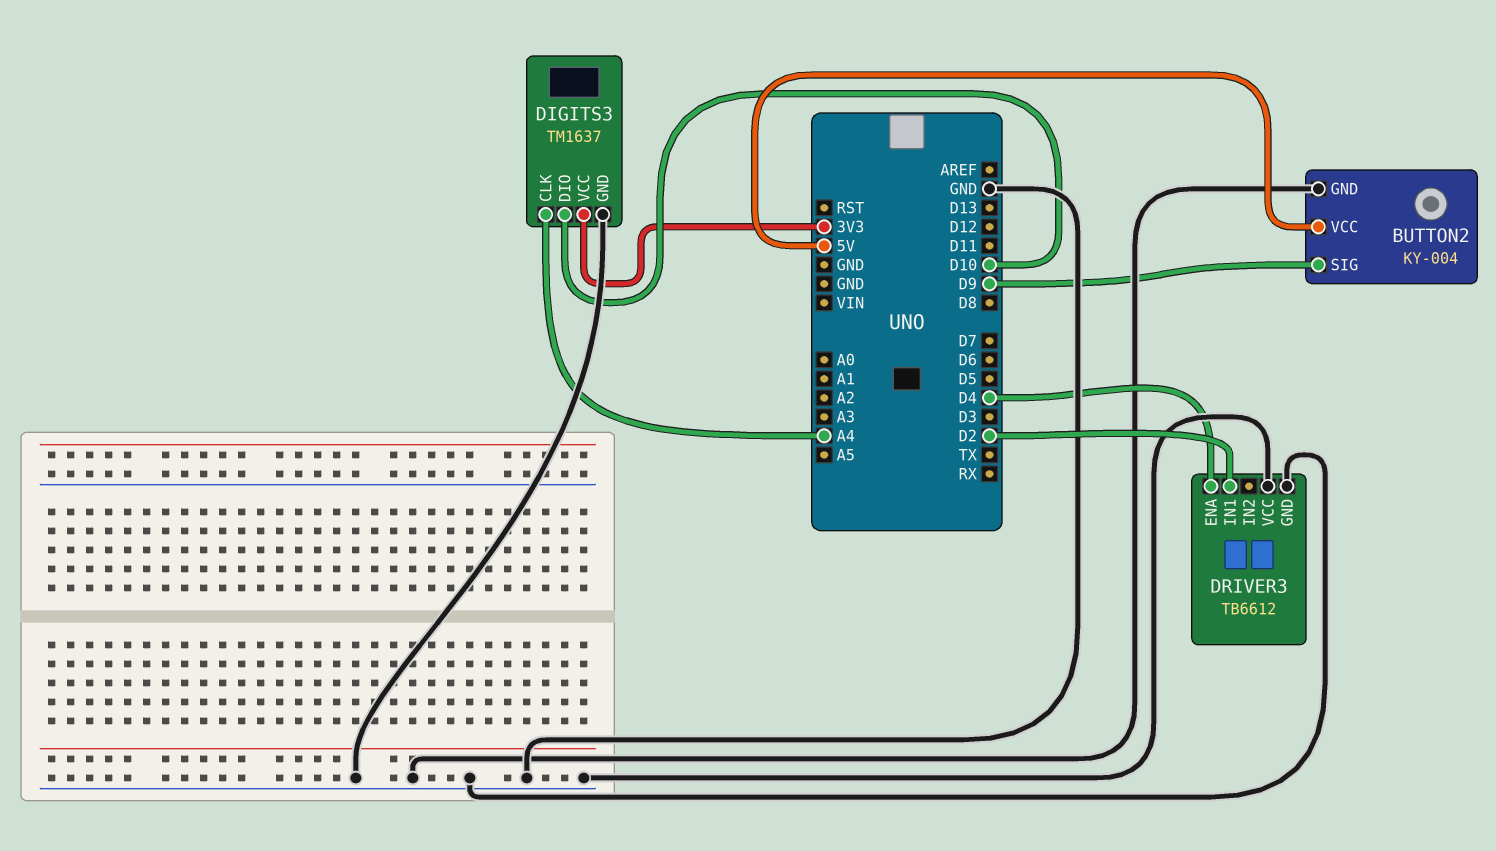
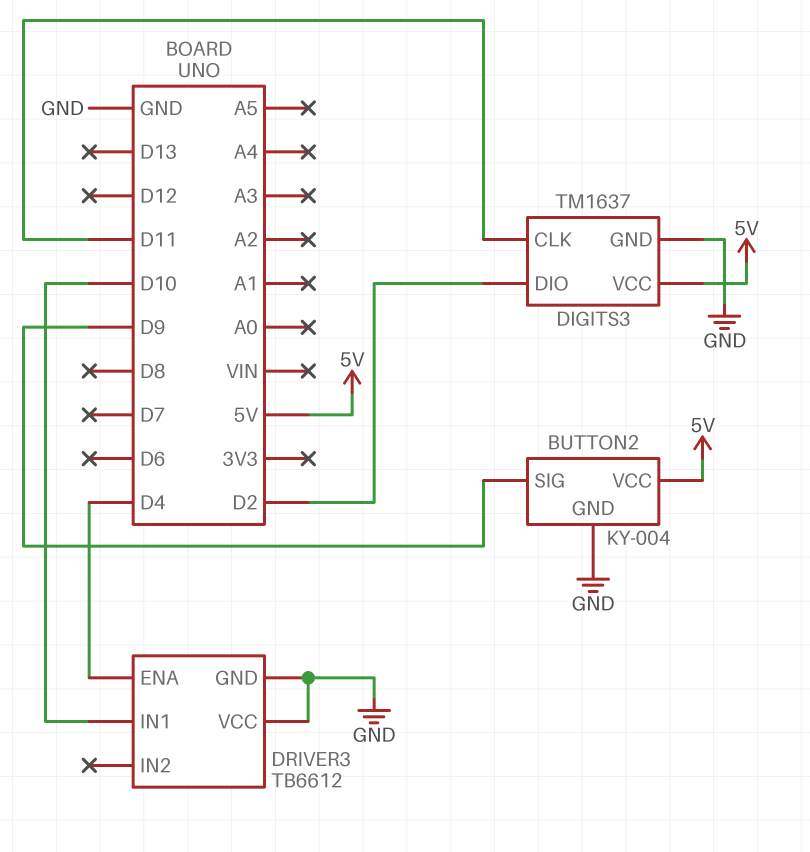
DIGITS3 pin CLK: A4 -> D11
DIGITS3 pin DIO: D10 -> D2
DIGITS3 pin VCC: 3V3 -> 5V
DRIVER3 pin IN1: D2 -> D10

